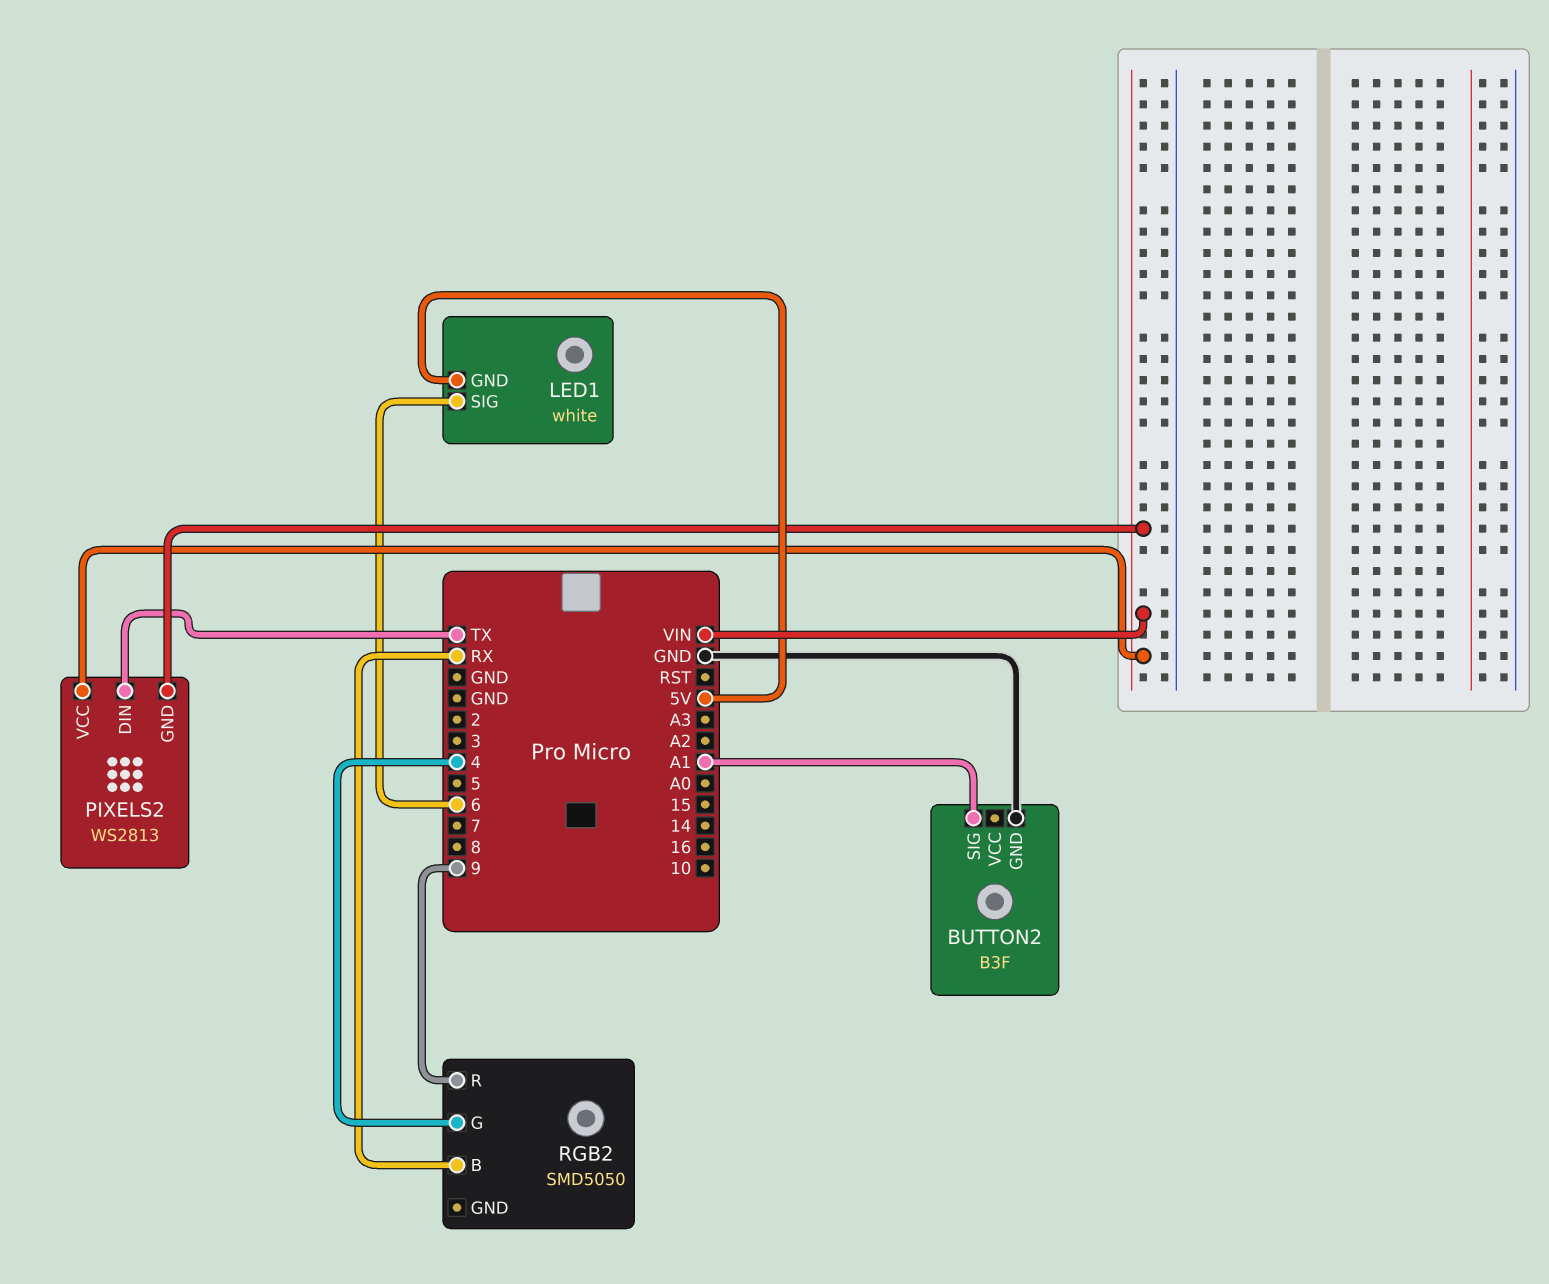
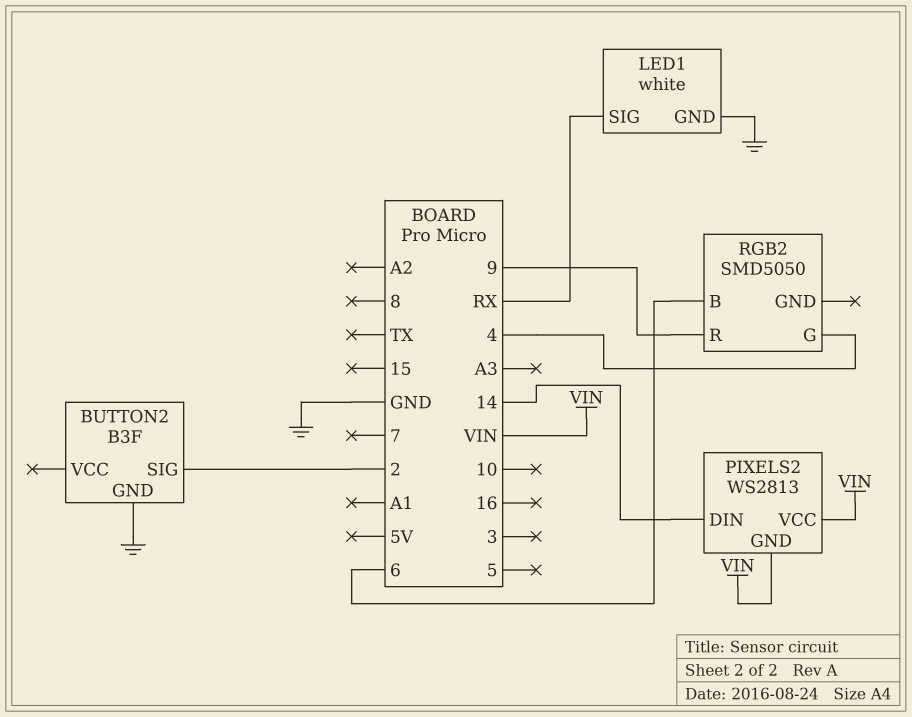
BUTTON2 pin SIG: A1 -> 2
LED1 pin GND: 5V -> GND
LED1 pin SIG: 6 -> RX
PIXELS2 pin DIN: TX -> 14
RGB2 pin B: RX -> 6

